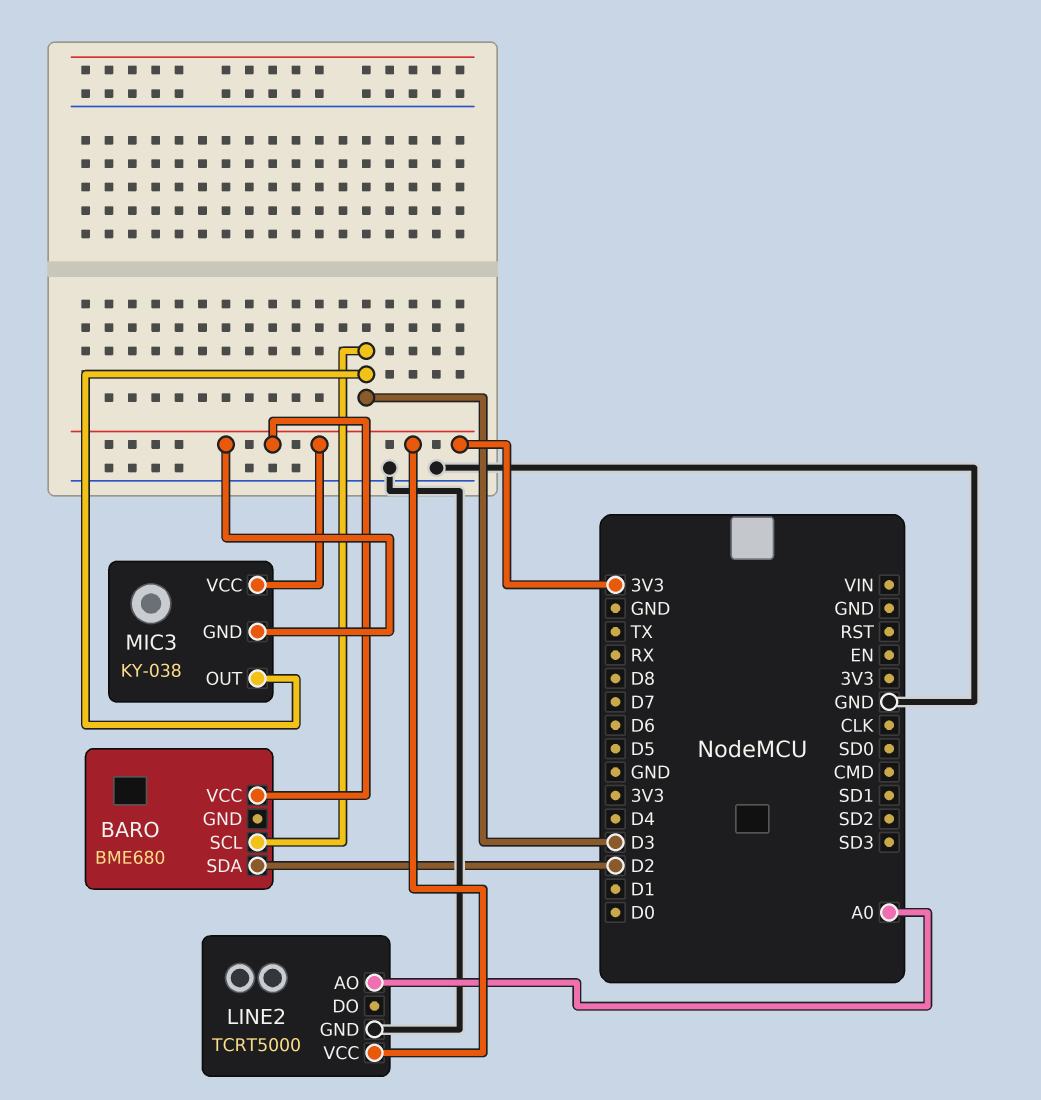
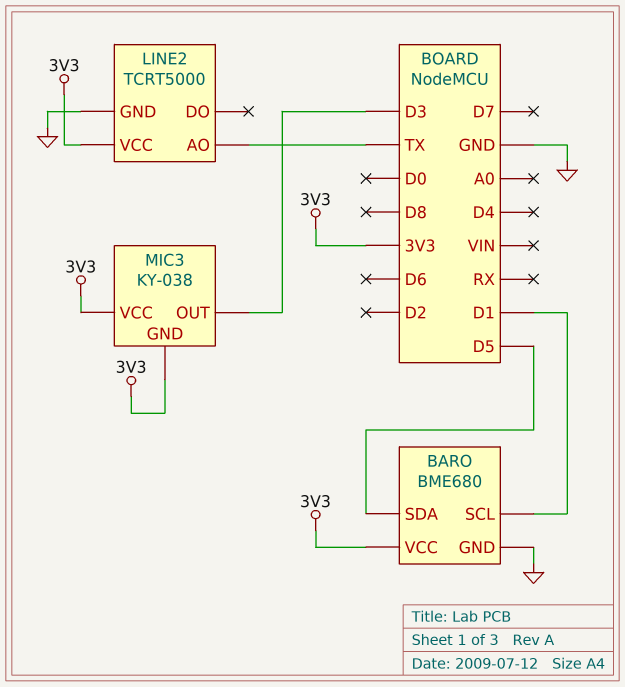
BARO pin GND: none -> GND
BARO pin SCL: D3 -> D1
BARO pin SDA: D2 -> D5
LINE2 pin AO: A0 -> TX

